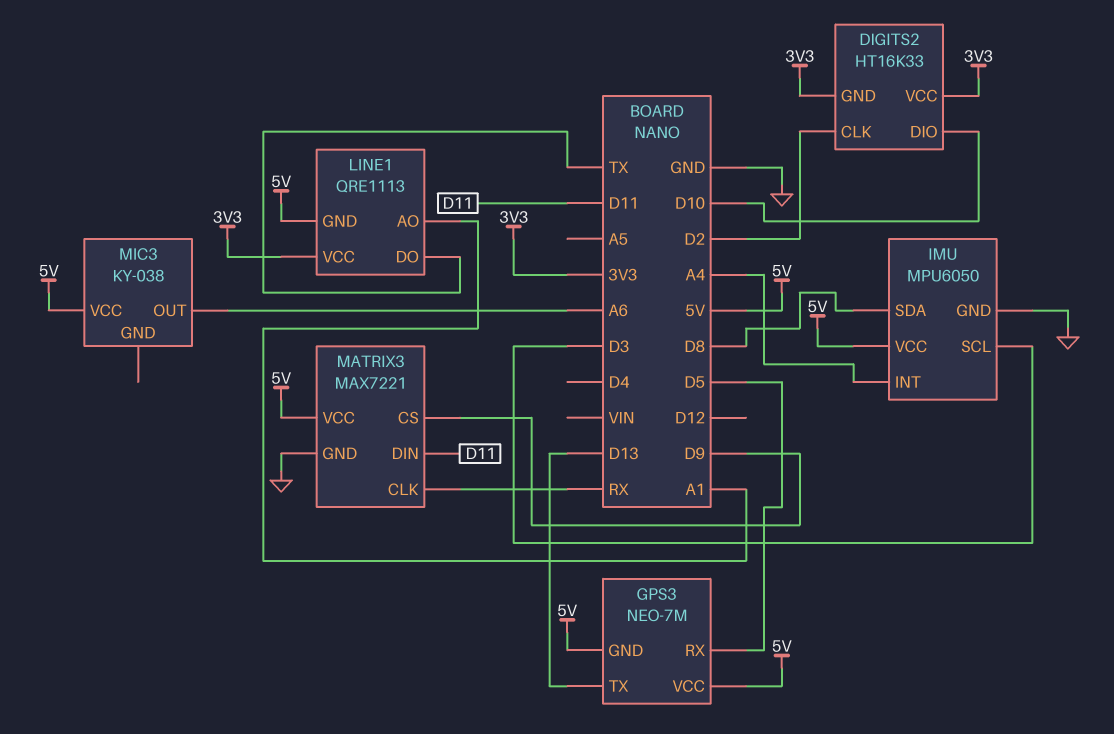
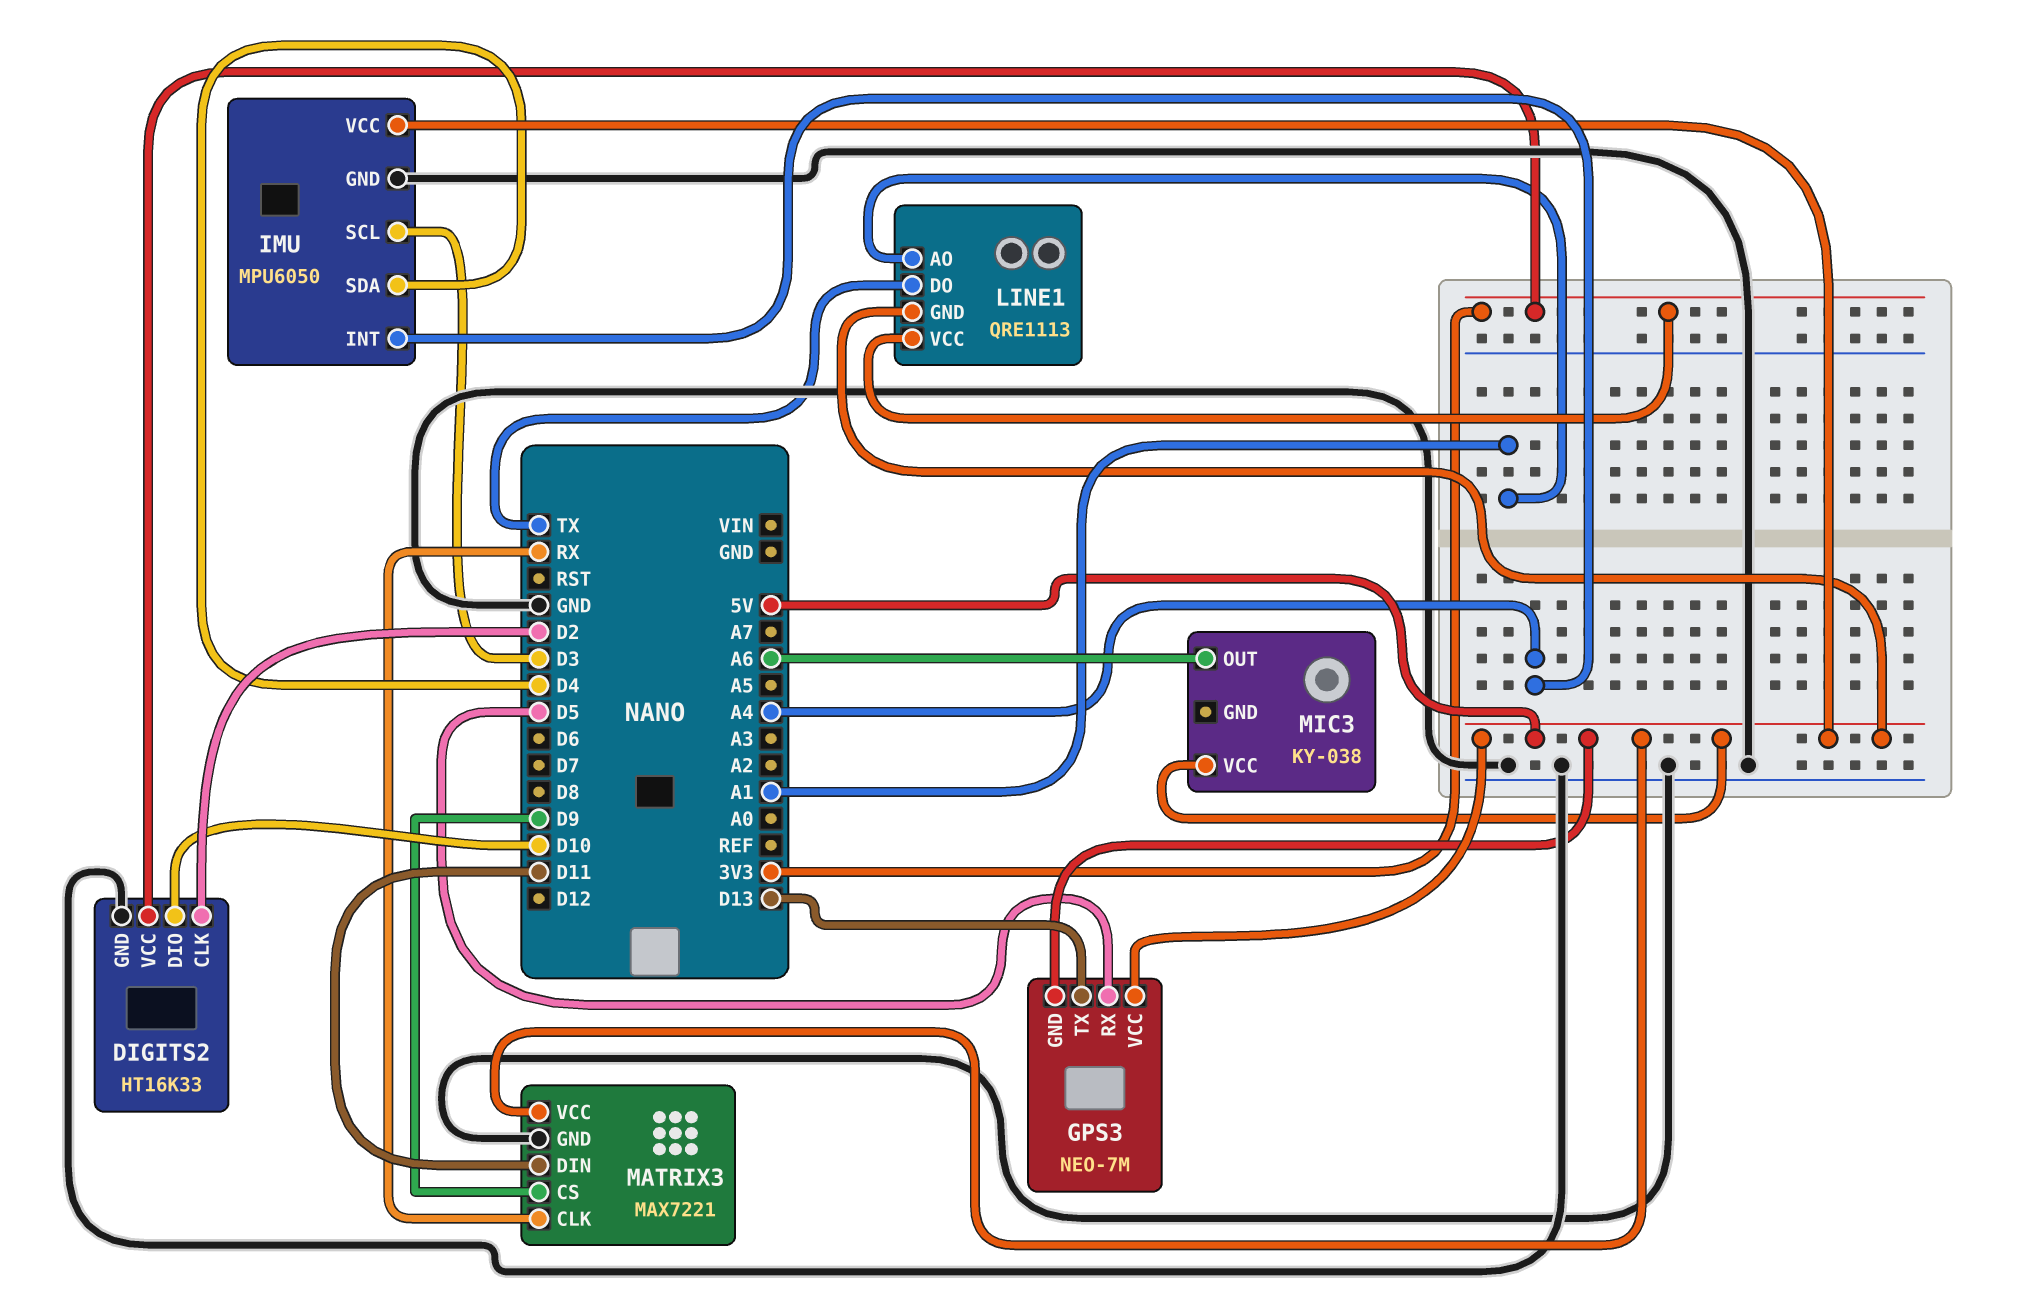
DIGITS2 pin GND: 3V3 -> GND
IMU pin SDA: D8 -> D4

